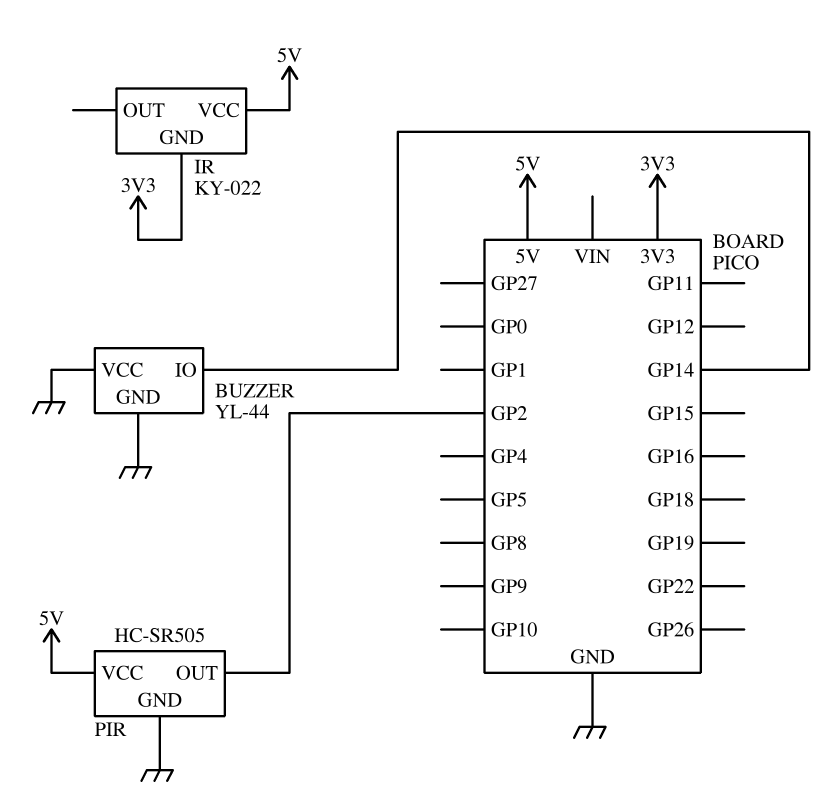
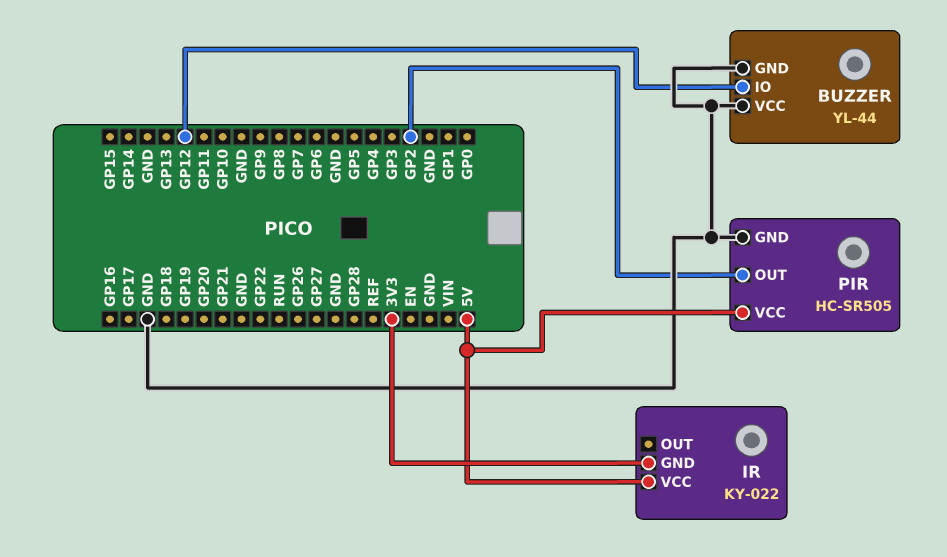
BUZZER pin IO: GP14 -> GP12

